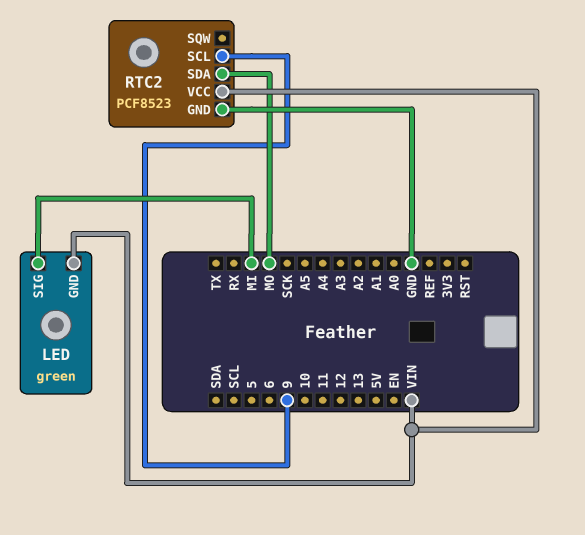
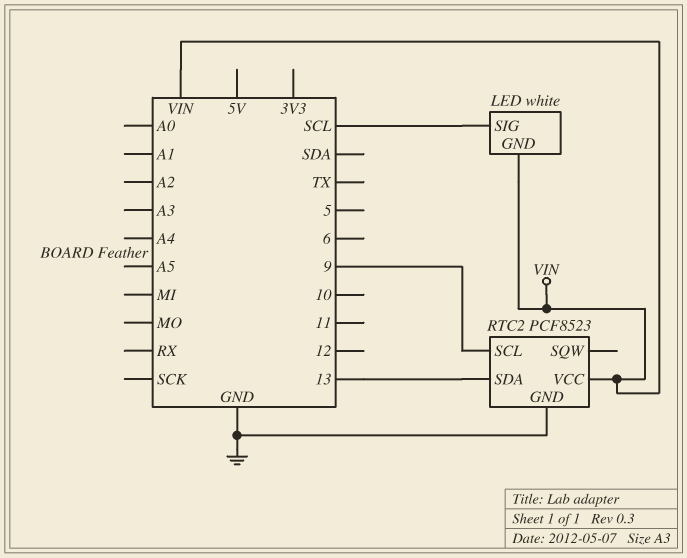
LED: green -> white
LED pin SIG: MI -> SCL
RTC2 pin SDA: MO -> 13

